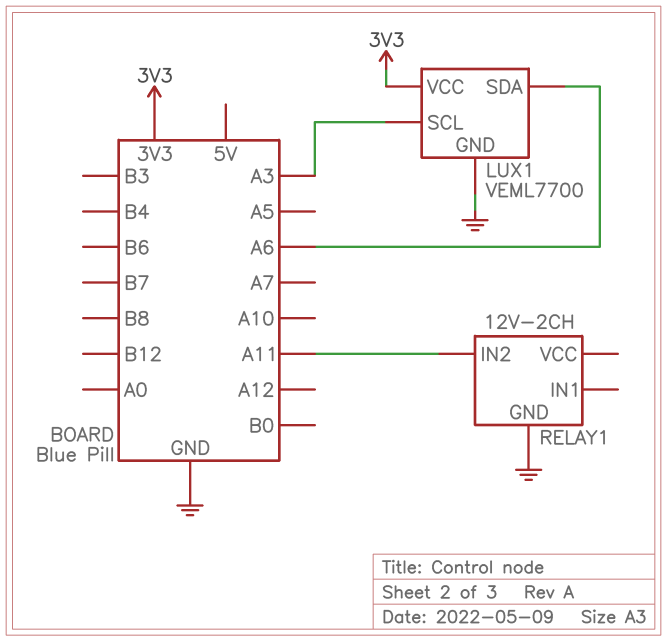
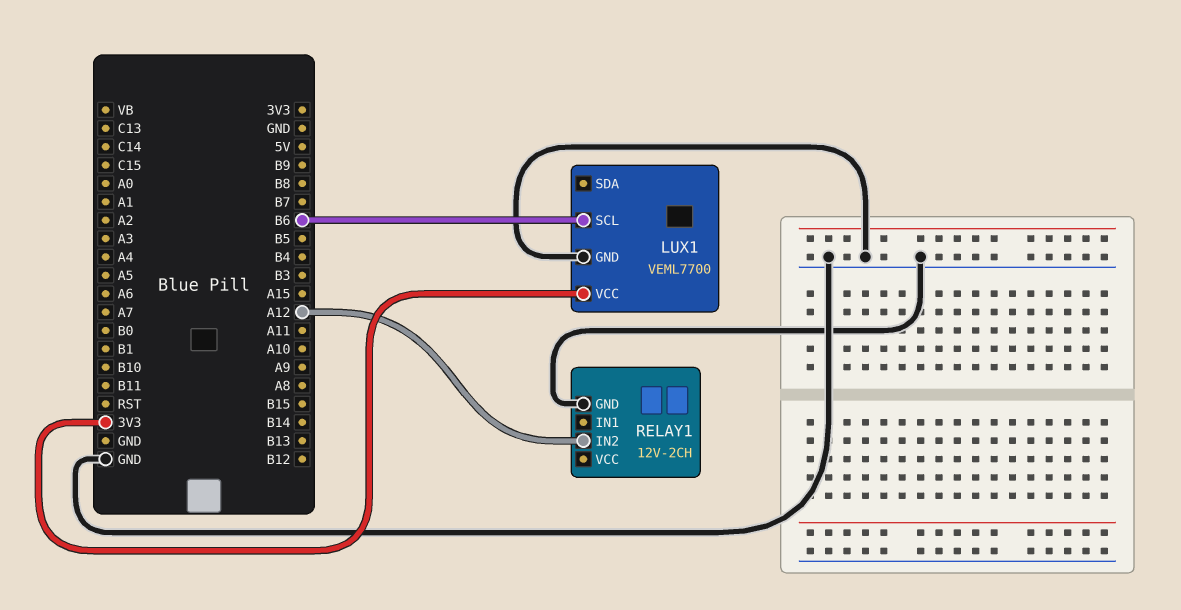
LUX1 pin SCL: A3 -> B6
LUX1 pin SDA: A6 -> none
RELAY1 pin IN2: A11 -> A12

